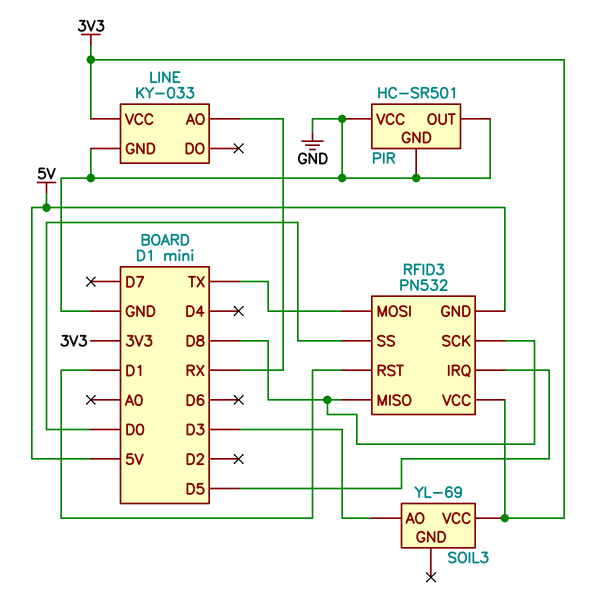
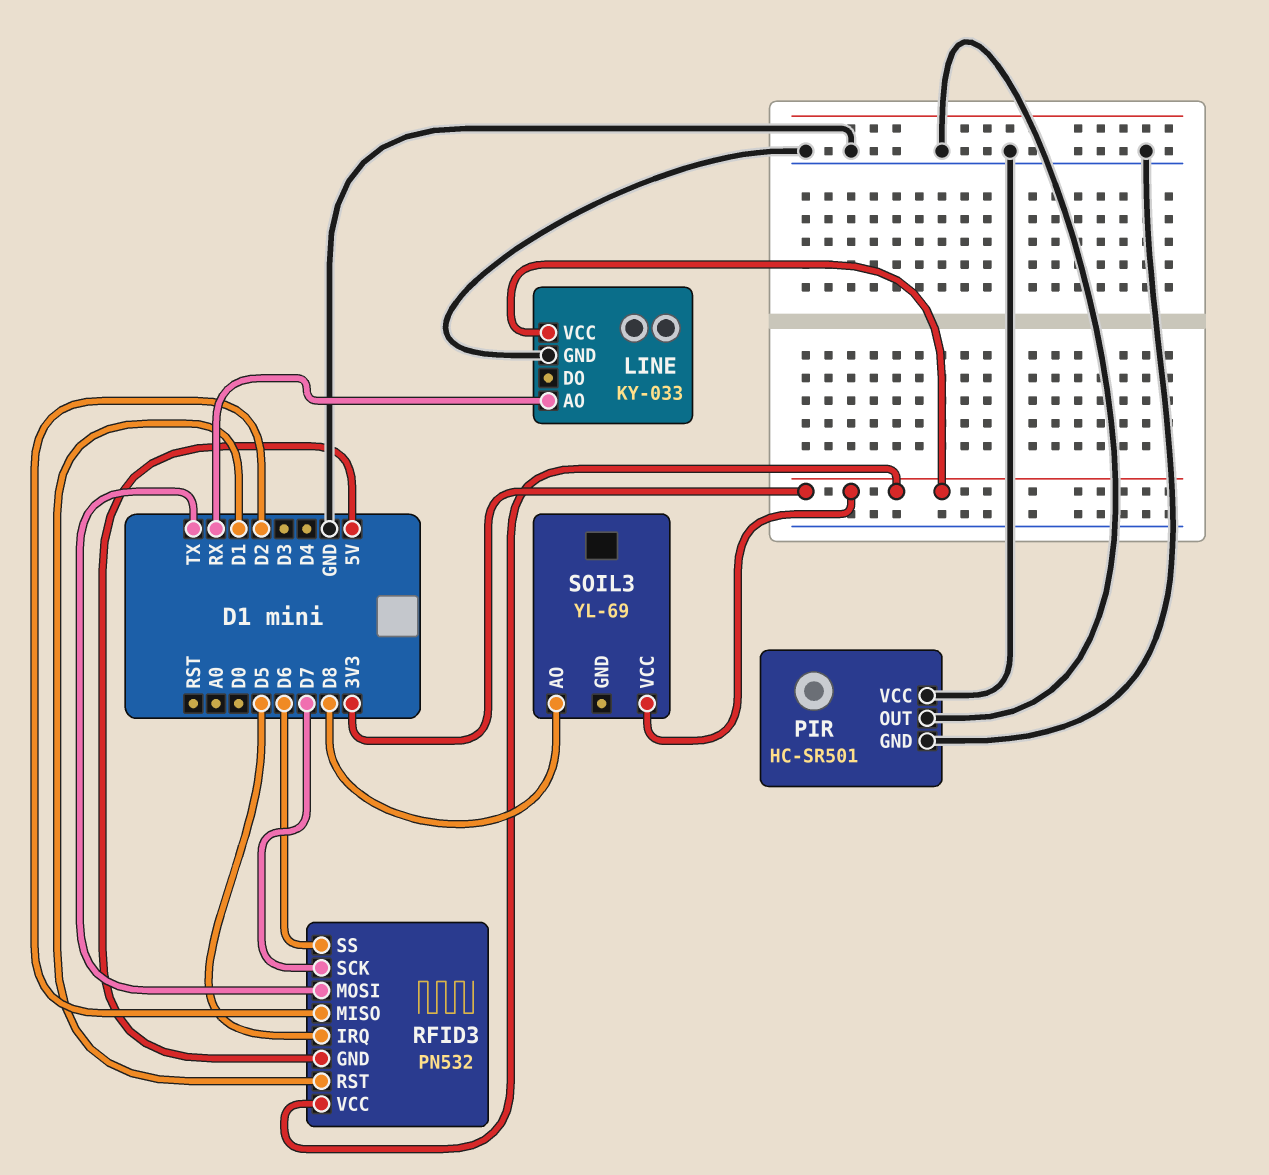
RFID3 pin MISO: D8 -> D2
RFID3 pin SCK: D8 -> D7
RFID3 pin SS: D0 -> D6
SOIL3 pin AO: D3 -> D8

